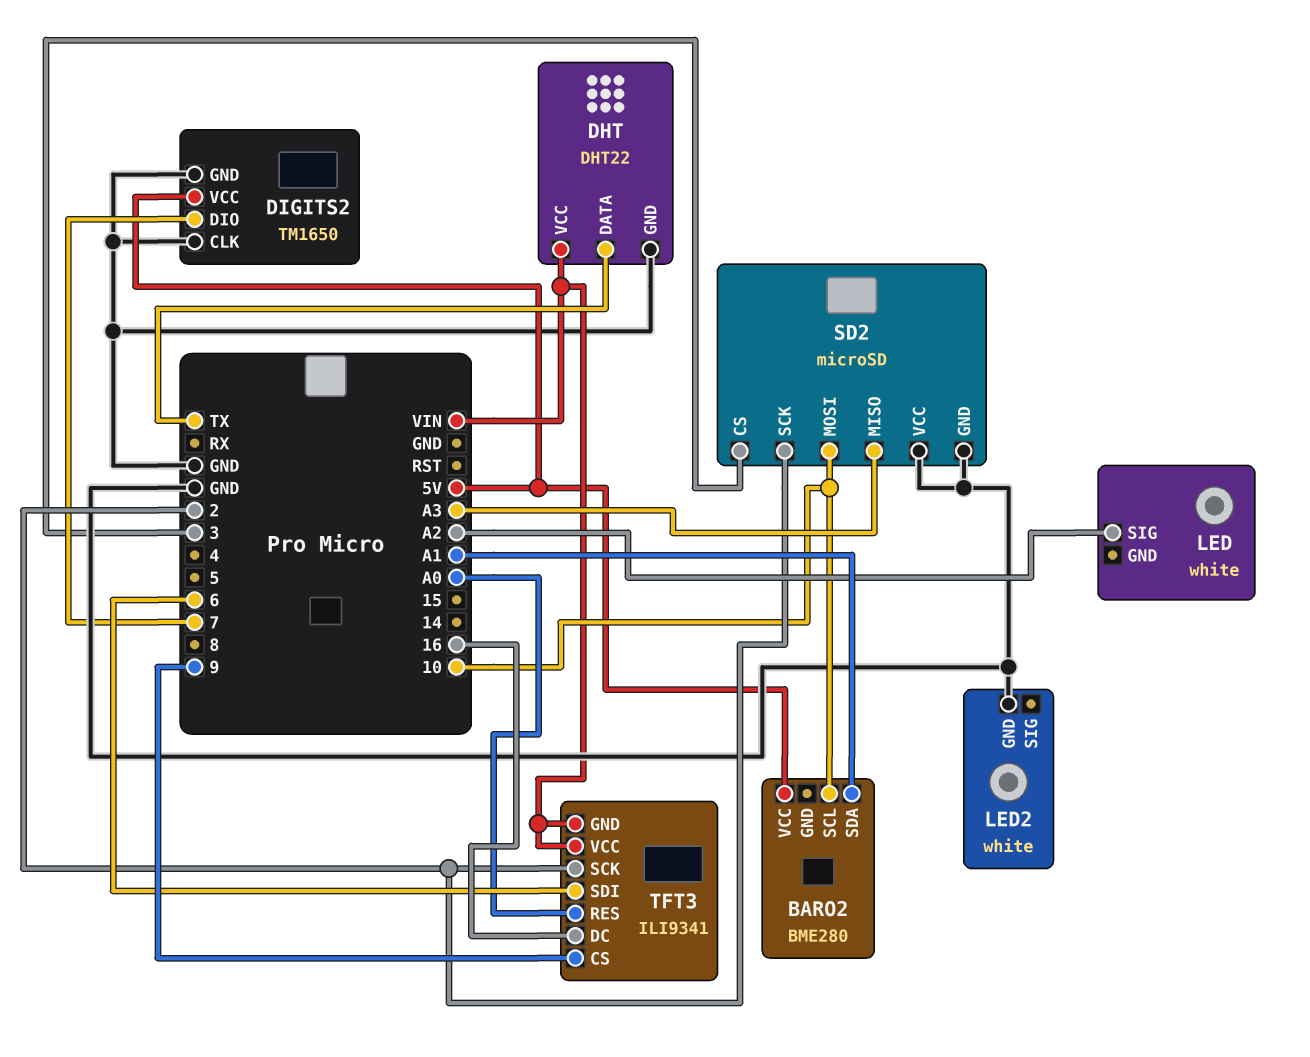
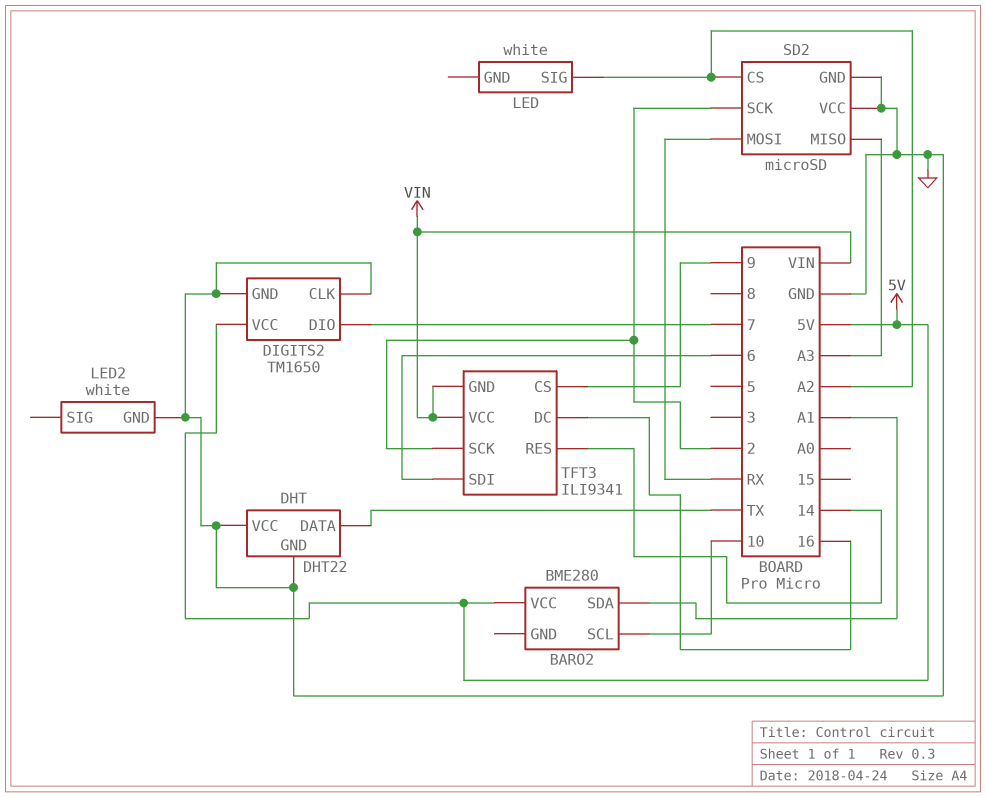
DHT pin VCC: VIN -> GND
SD2 pin CS: 3 -> A2
SD2 pin MOSI: 10 -> RX
TFT3 pin RES: A0 -> 14

